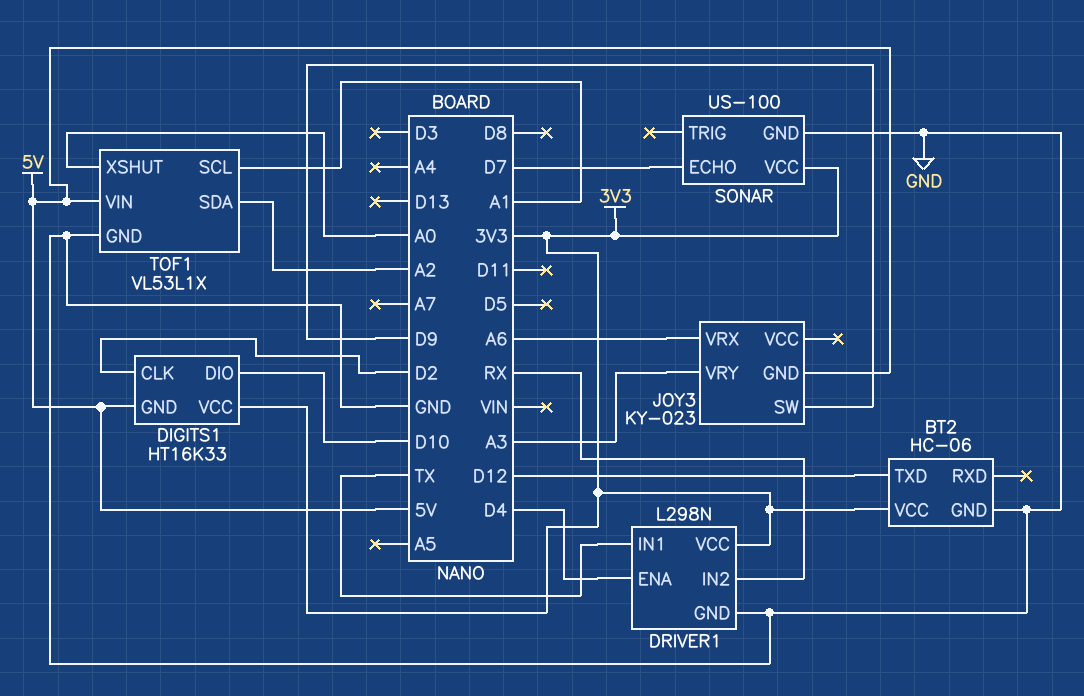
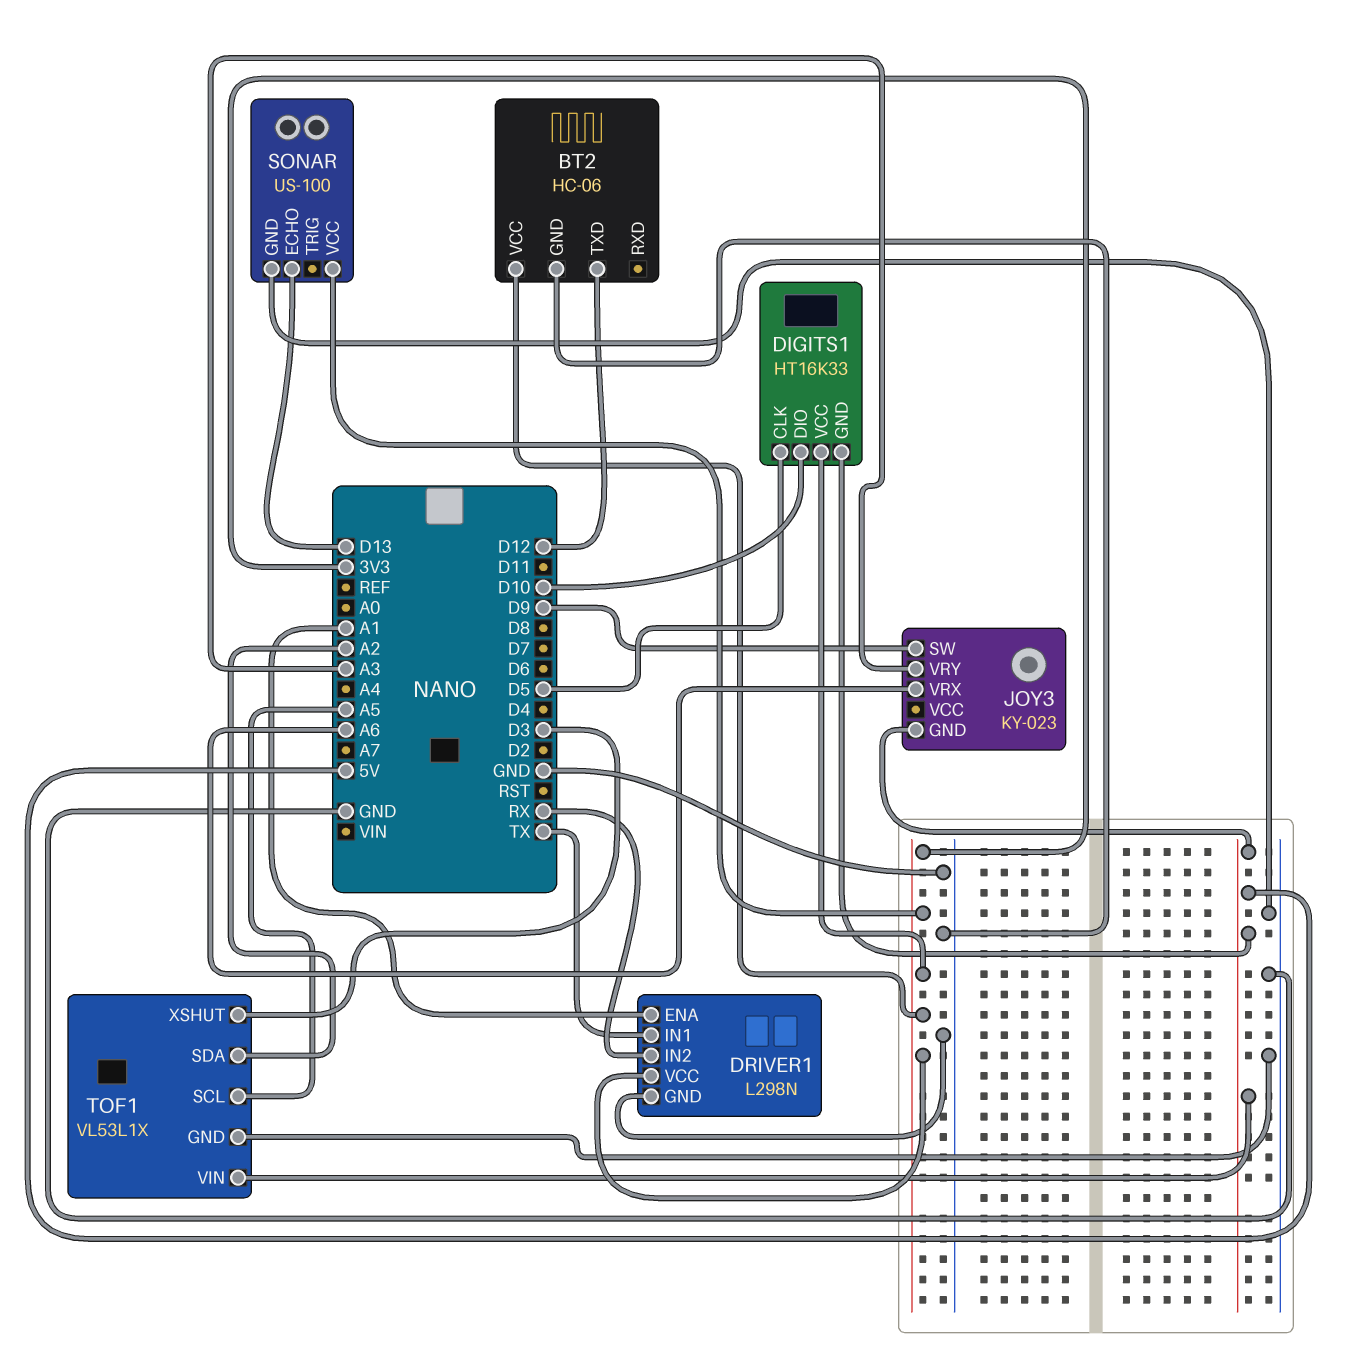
DIGITS1 pin CLK: D2 -> D5
DRIVER1 pin ENA: D4 -> A1
SONAR pin ECHO: D7 -> D13
TOF1 pin SCL: A1 -> A5
TOF1 pin XSHUT: A0 -> D3

